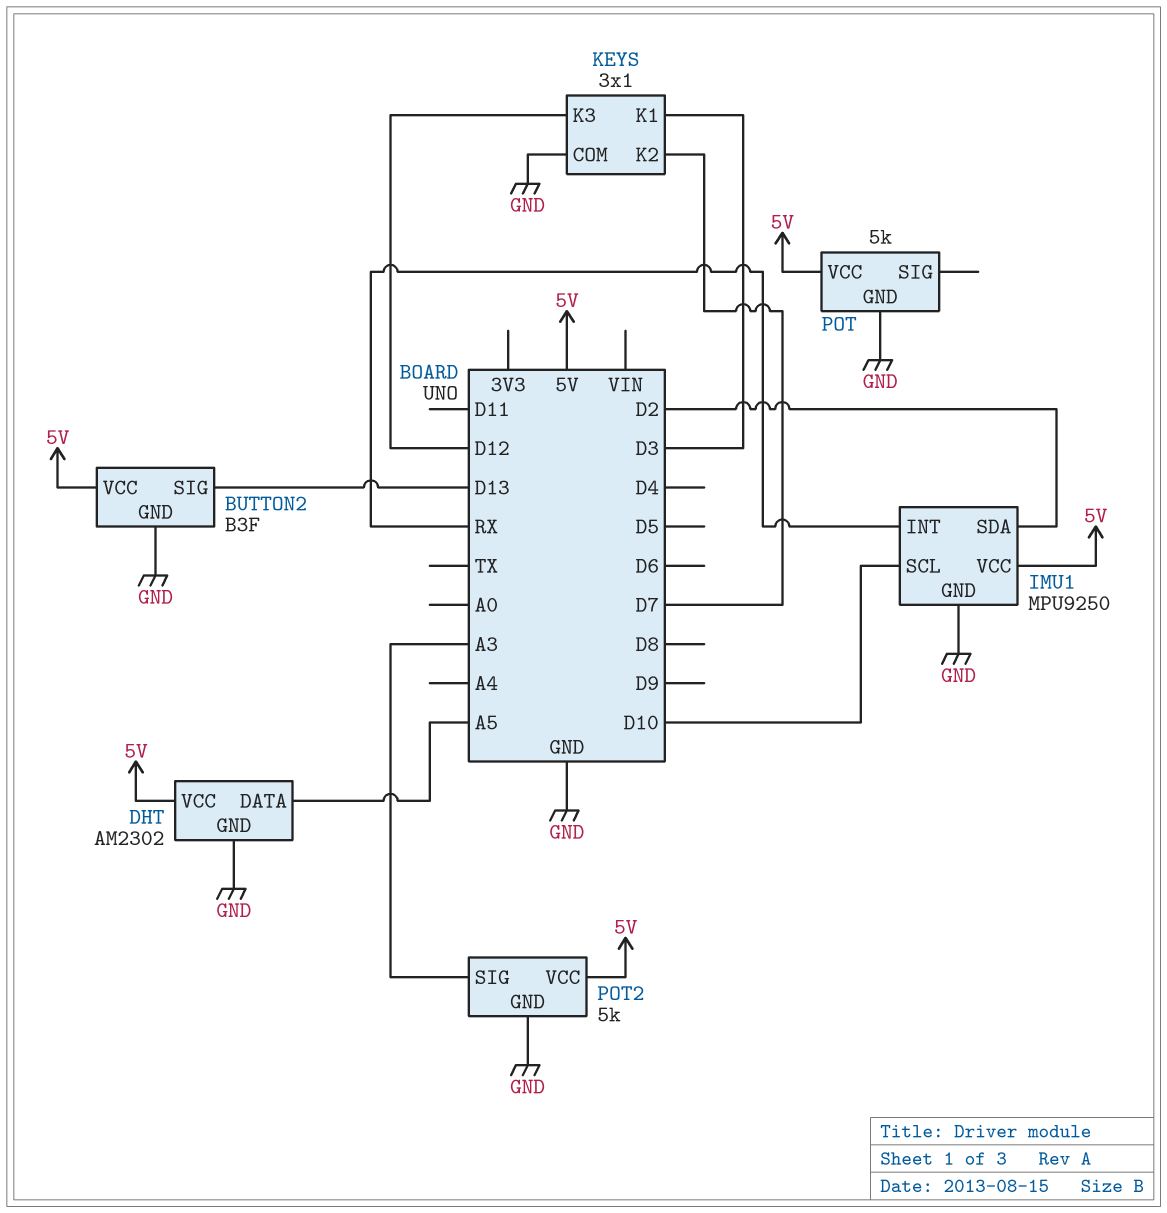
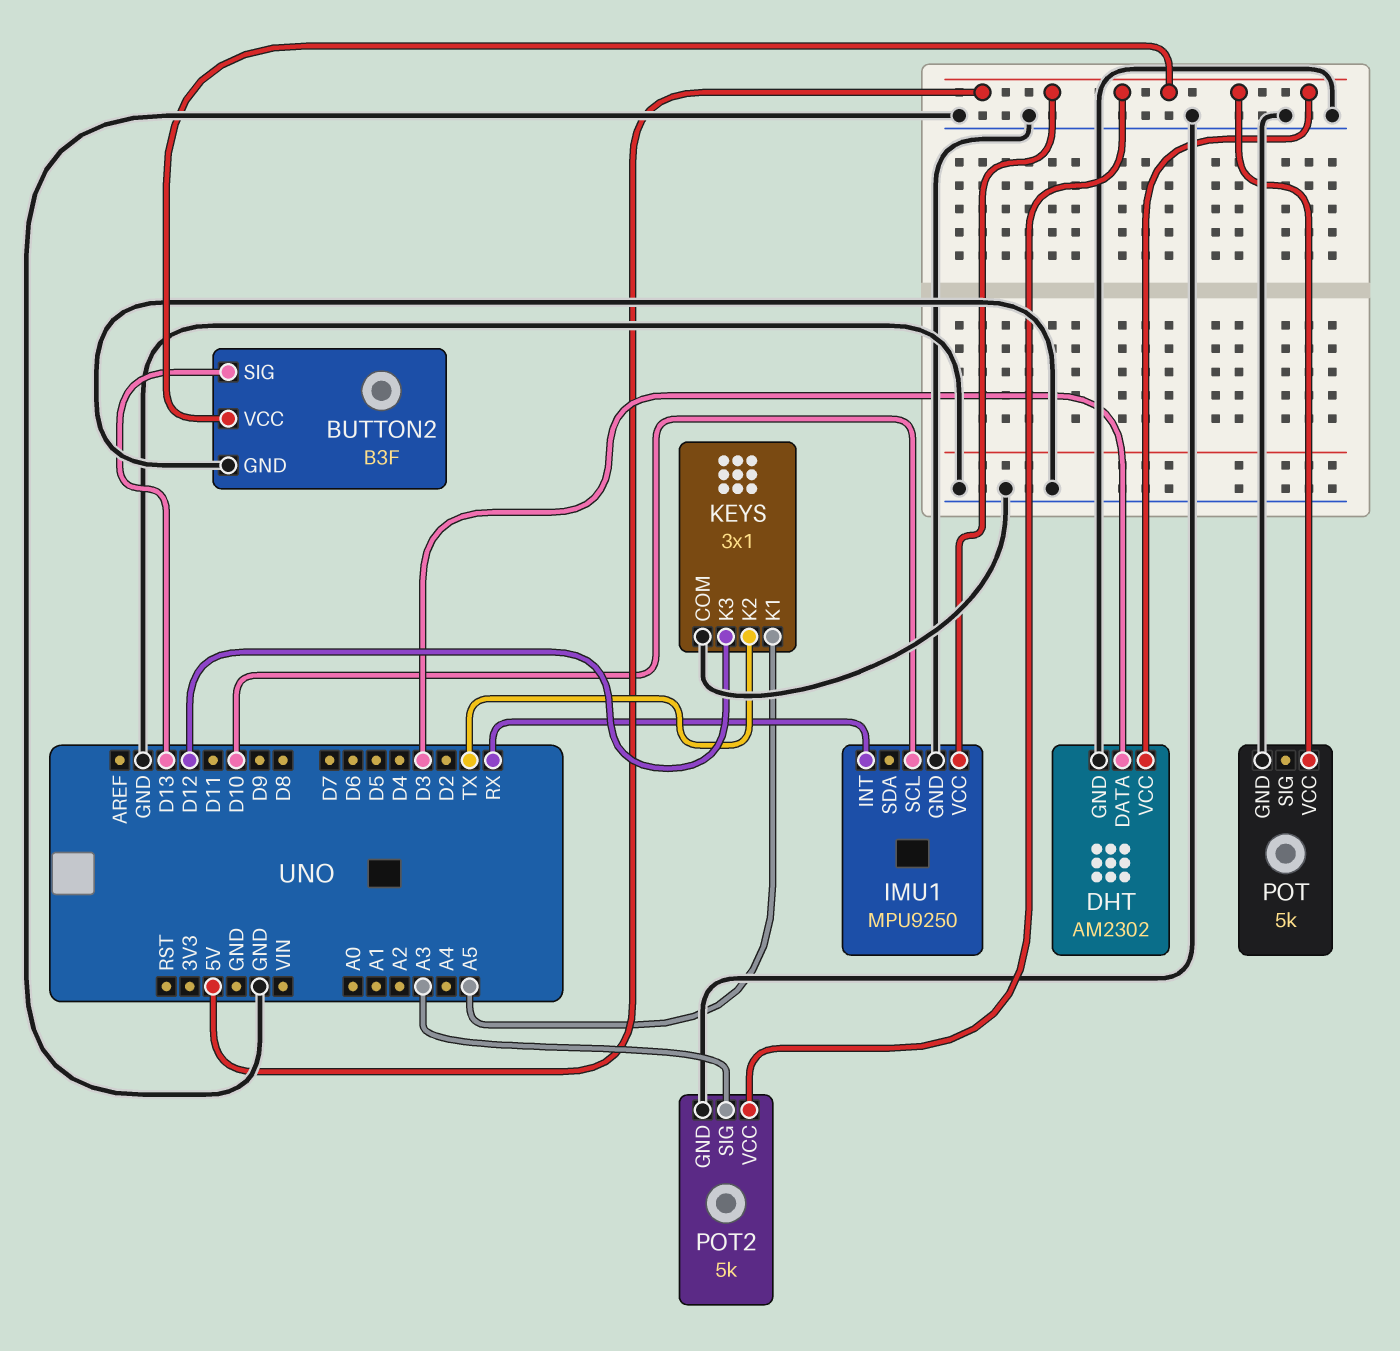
DHT pin DATA: A5 -> D3
IMU1 pin SDA: D2 -> none
KEYS pin K1: D3 -> A5
KEYS pin K2: D7 -> TX

